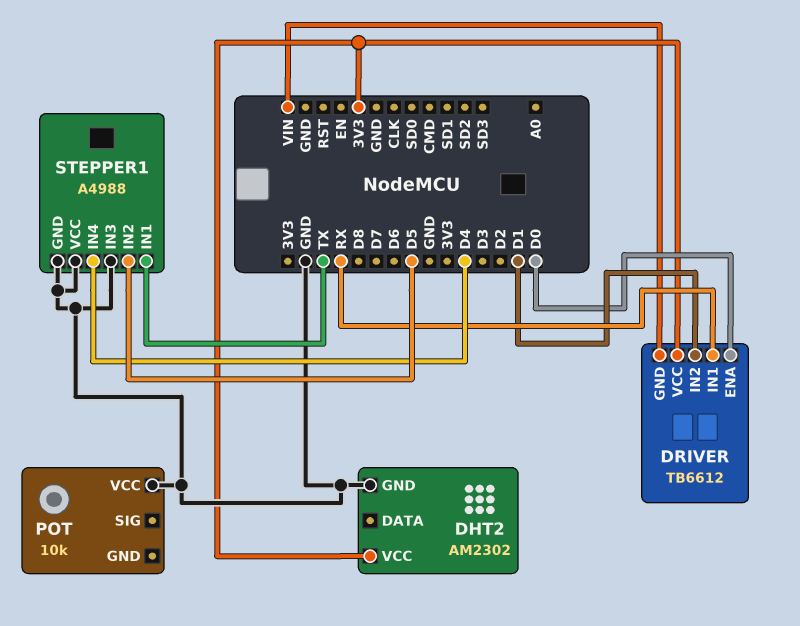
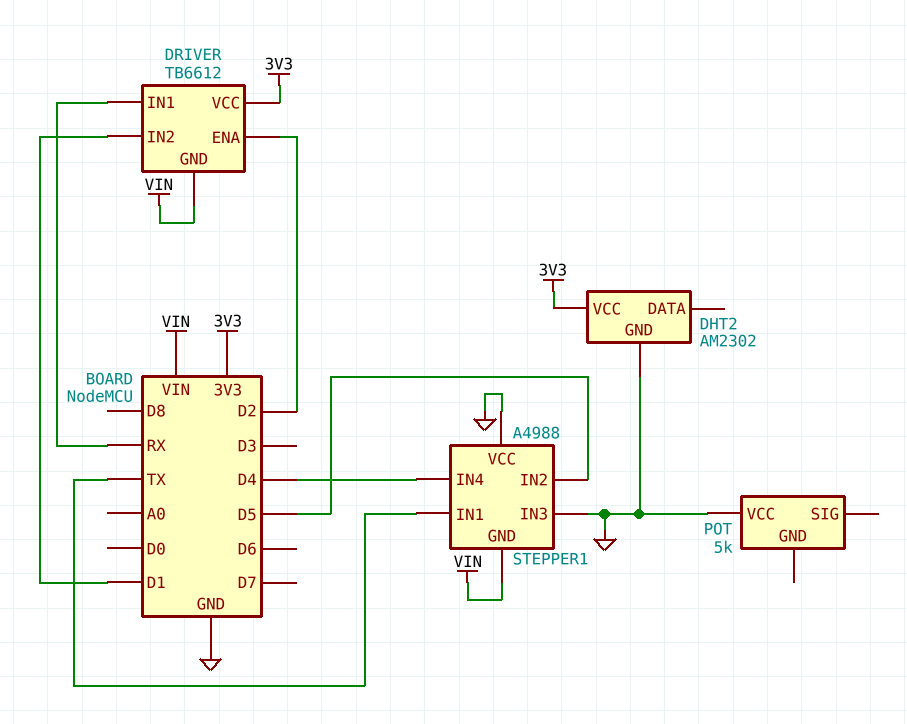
DRIVER pin ENA: D0 -> D2
POT: 10k -> 5k
STEPPER1 pin GND: GND -> VIN

